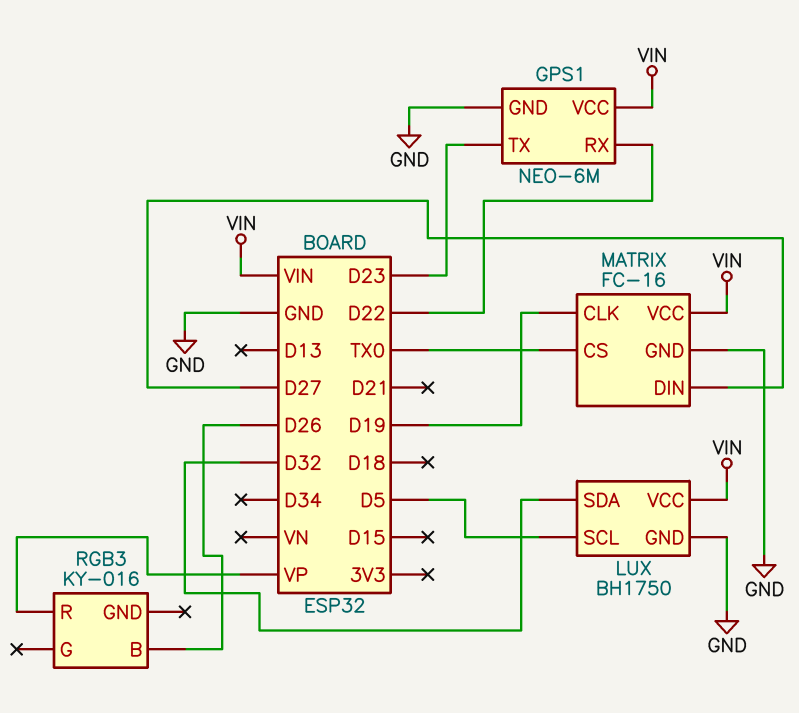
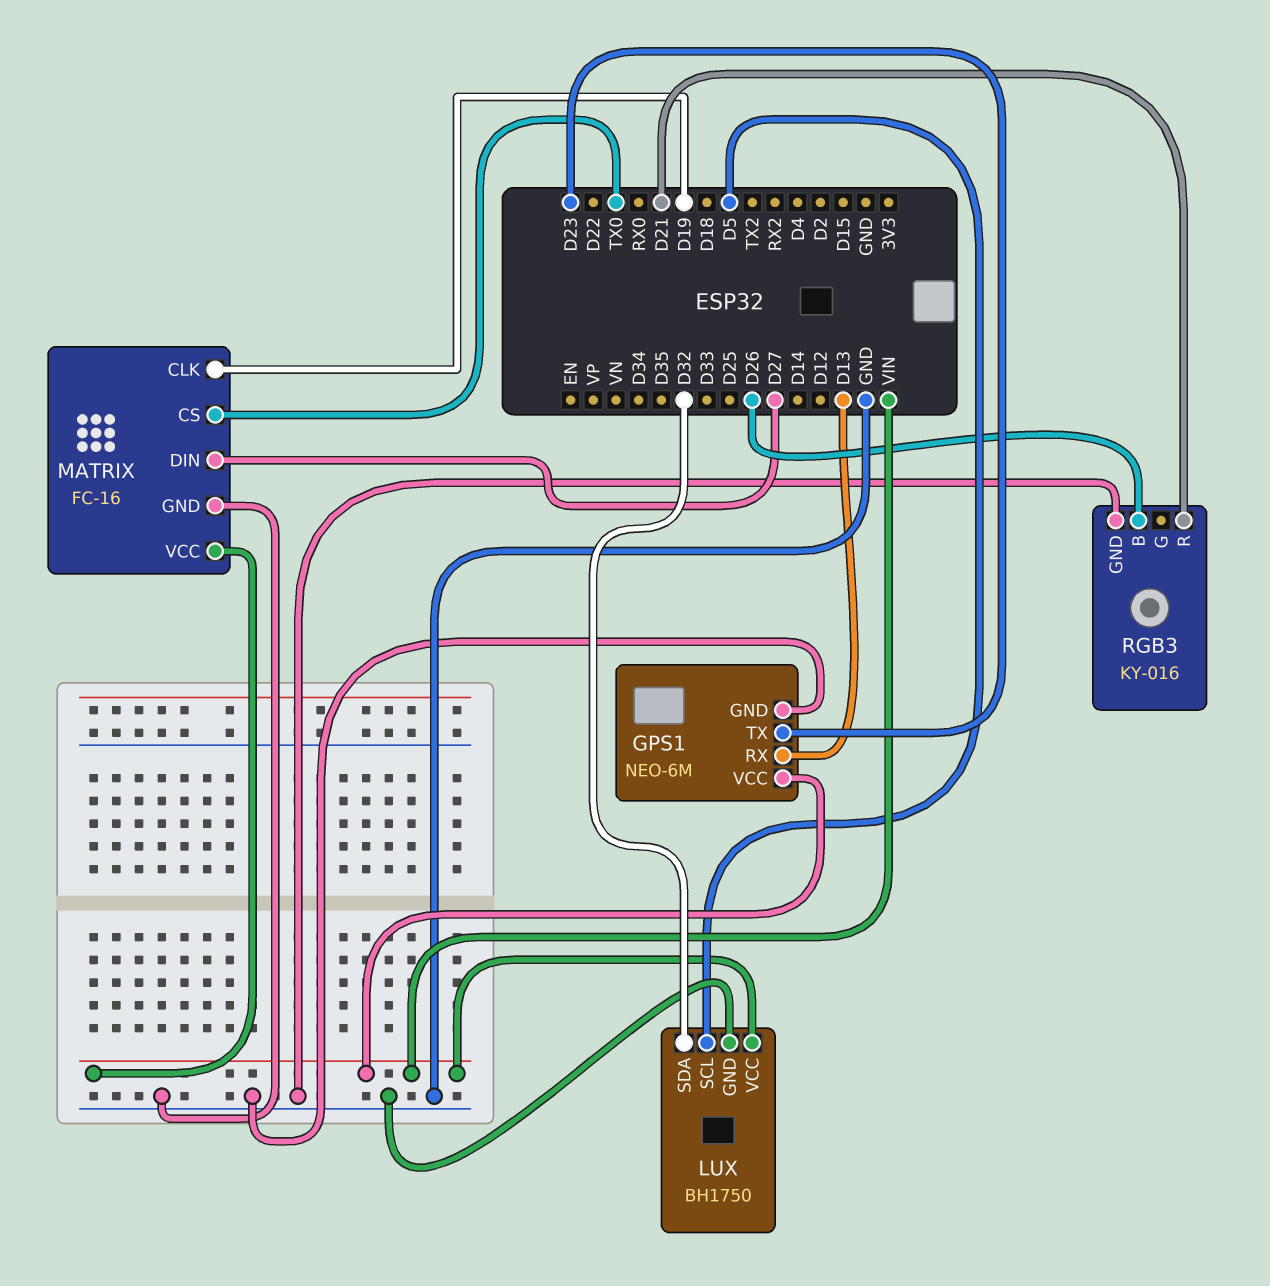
GPS1 pin RX: D22 -> D13
RGB3 pin GND: none -> GND
RGB3 pin R: VP -> D21

